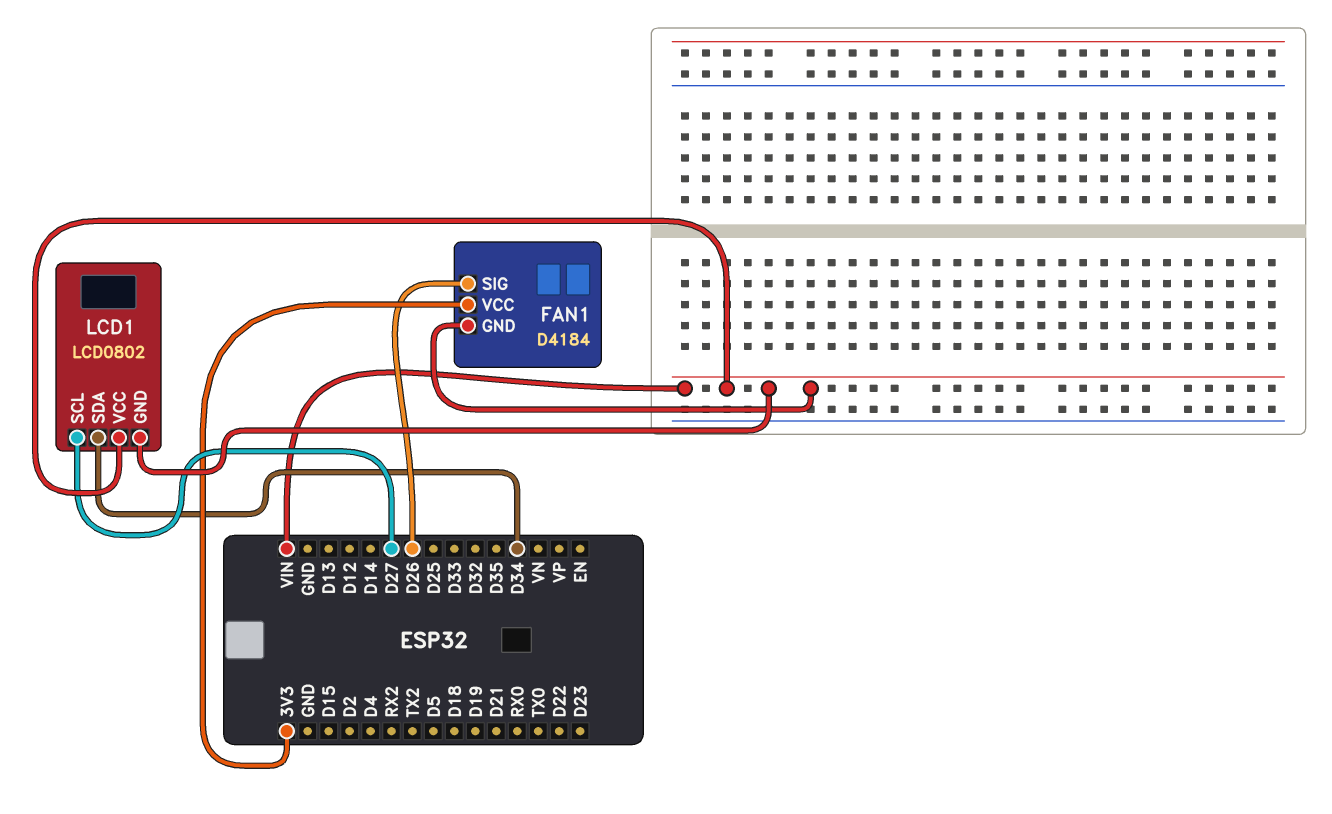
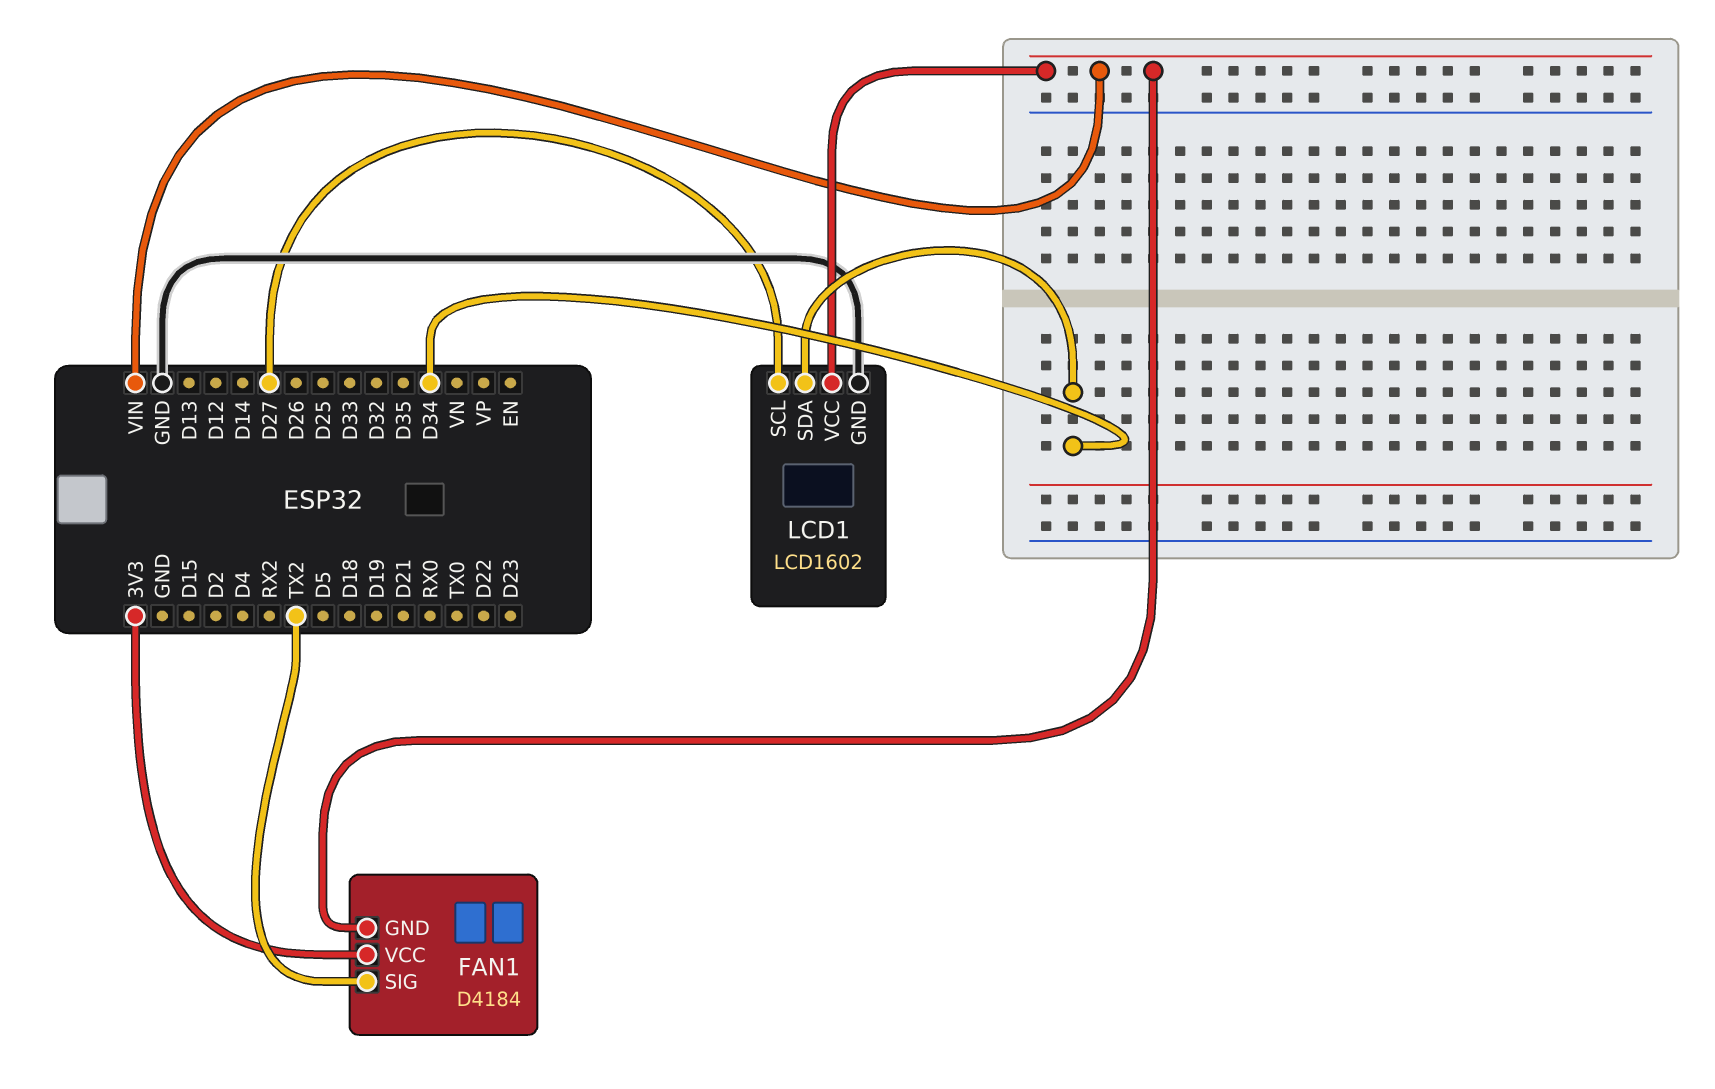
FAN1 pin SIG: D26 -> TX2
LCD1: LCD0802 -> LCD1602
LCD1 pin GND: VIN -> GND

